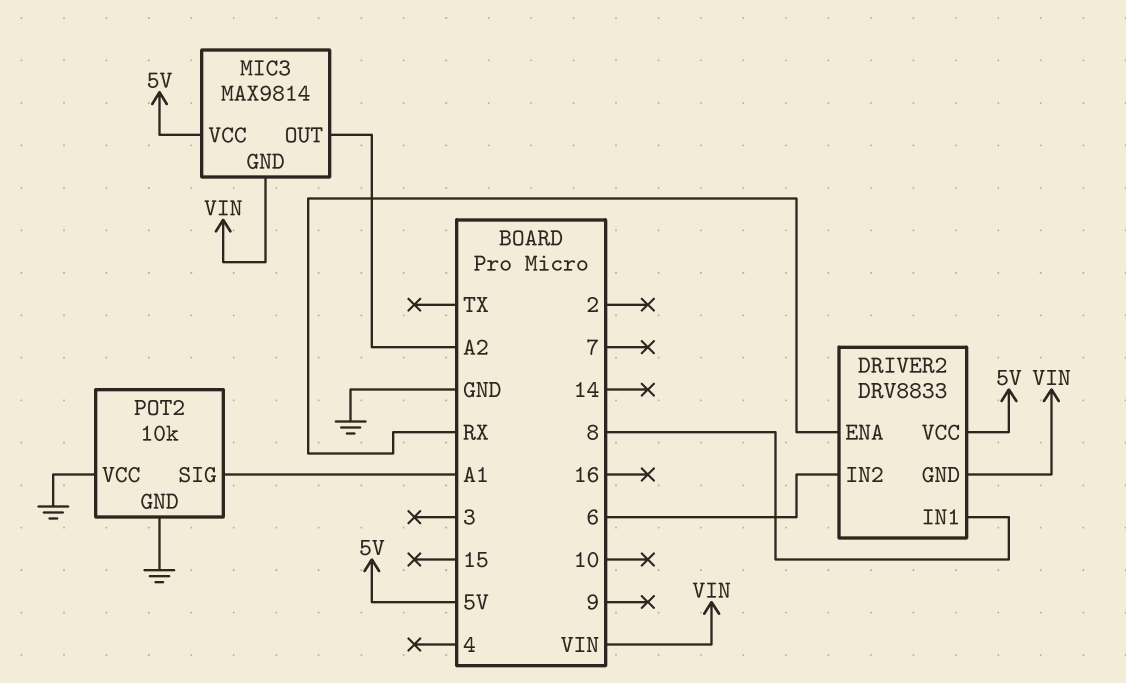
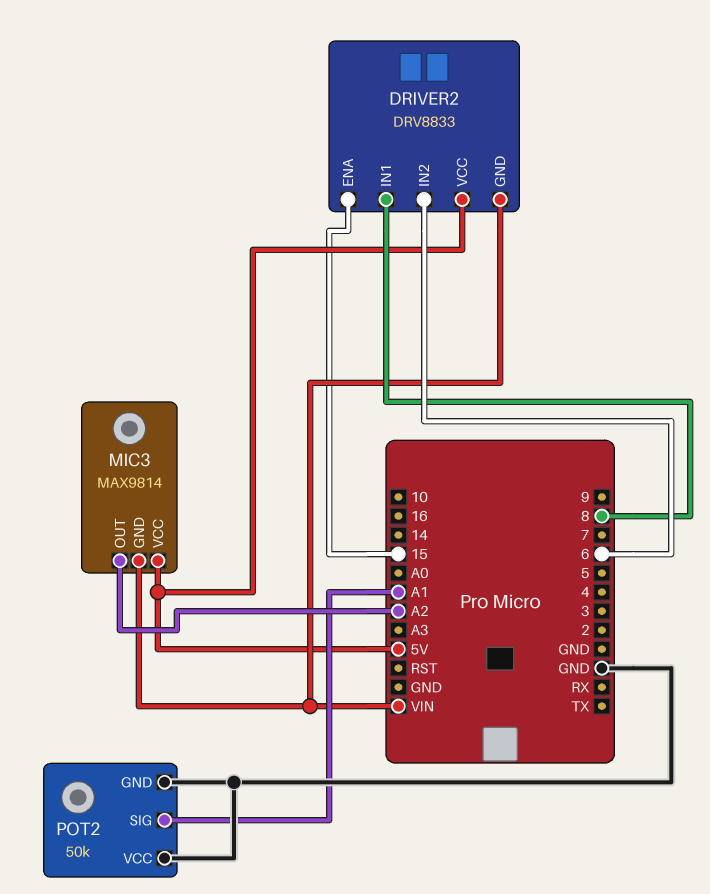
DRIVER2 pin ENA: RX -> 15
POT2: 10k -> 50k

